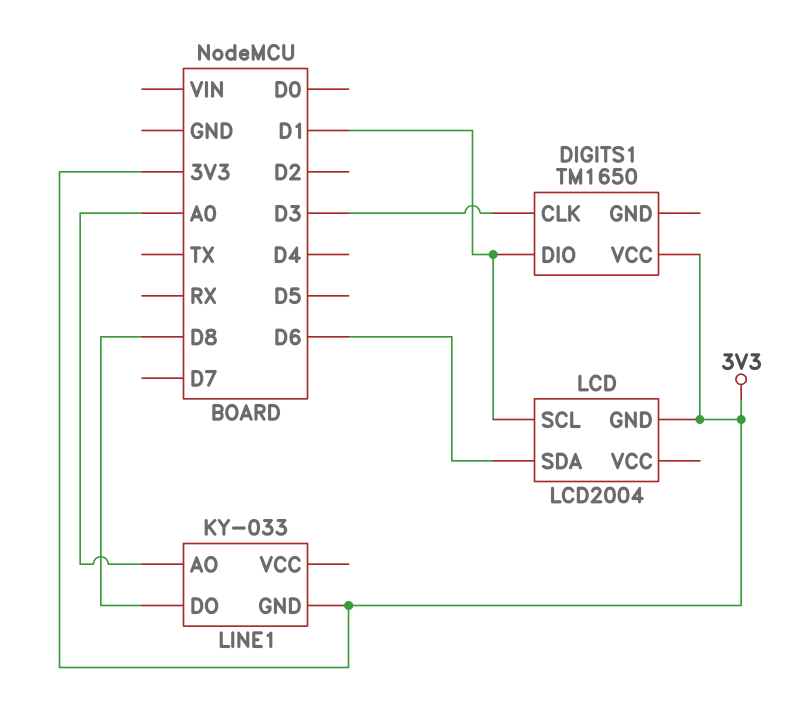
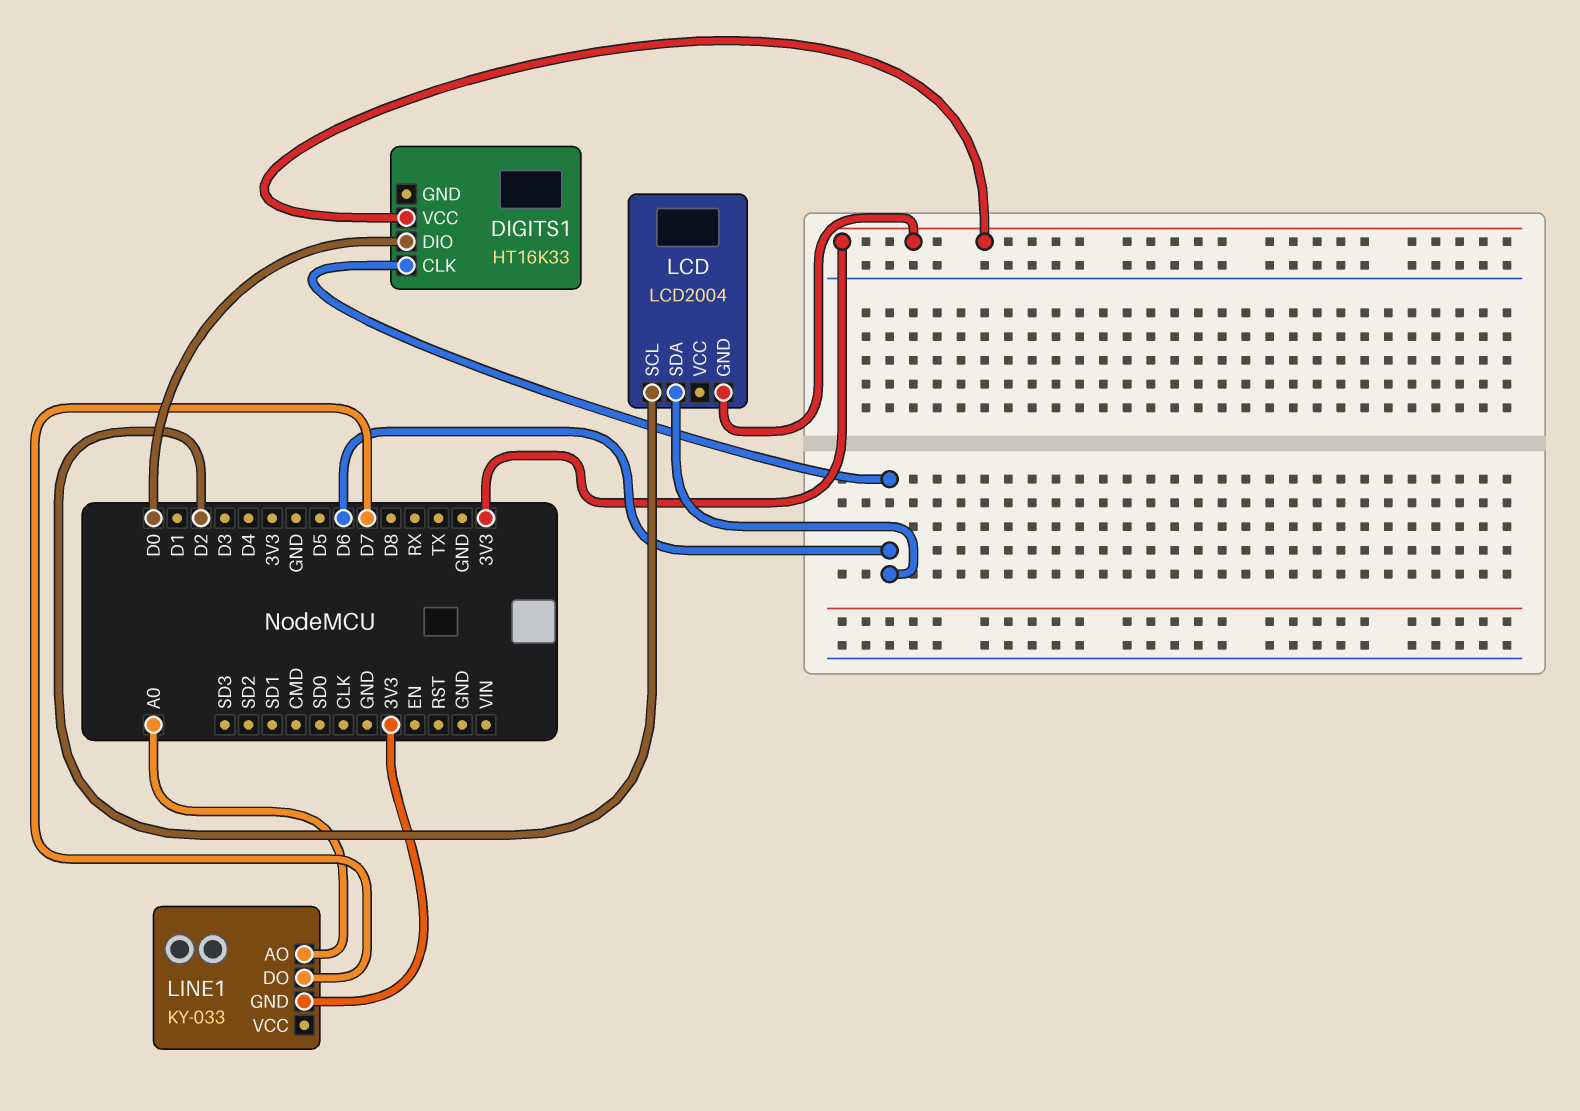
DIGITS1: TM1650 -> HT16K33
DIGITS1 pin CLK: D3 -> D6
DIGITS1 pin DIO: D1 -> D0
LCD pin SCL: D1 -> D2
LINE1 pin DO: D8 -> D7

